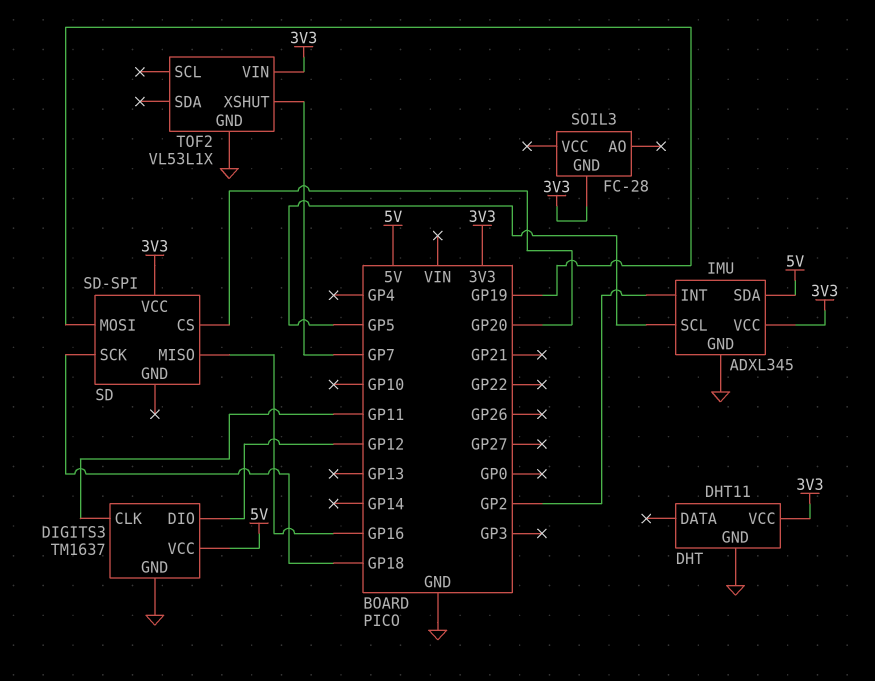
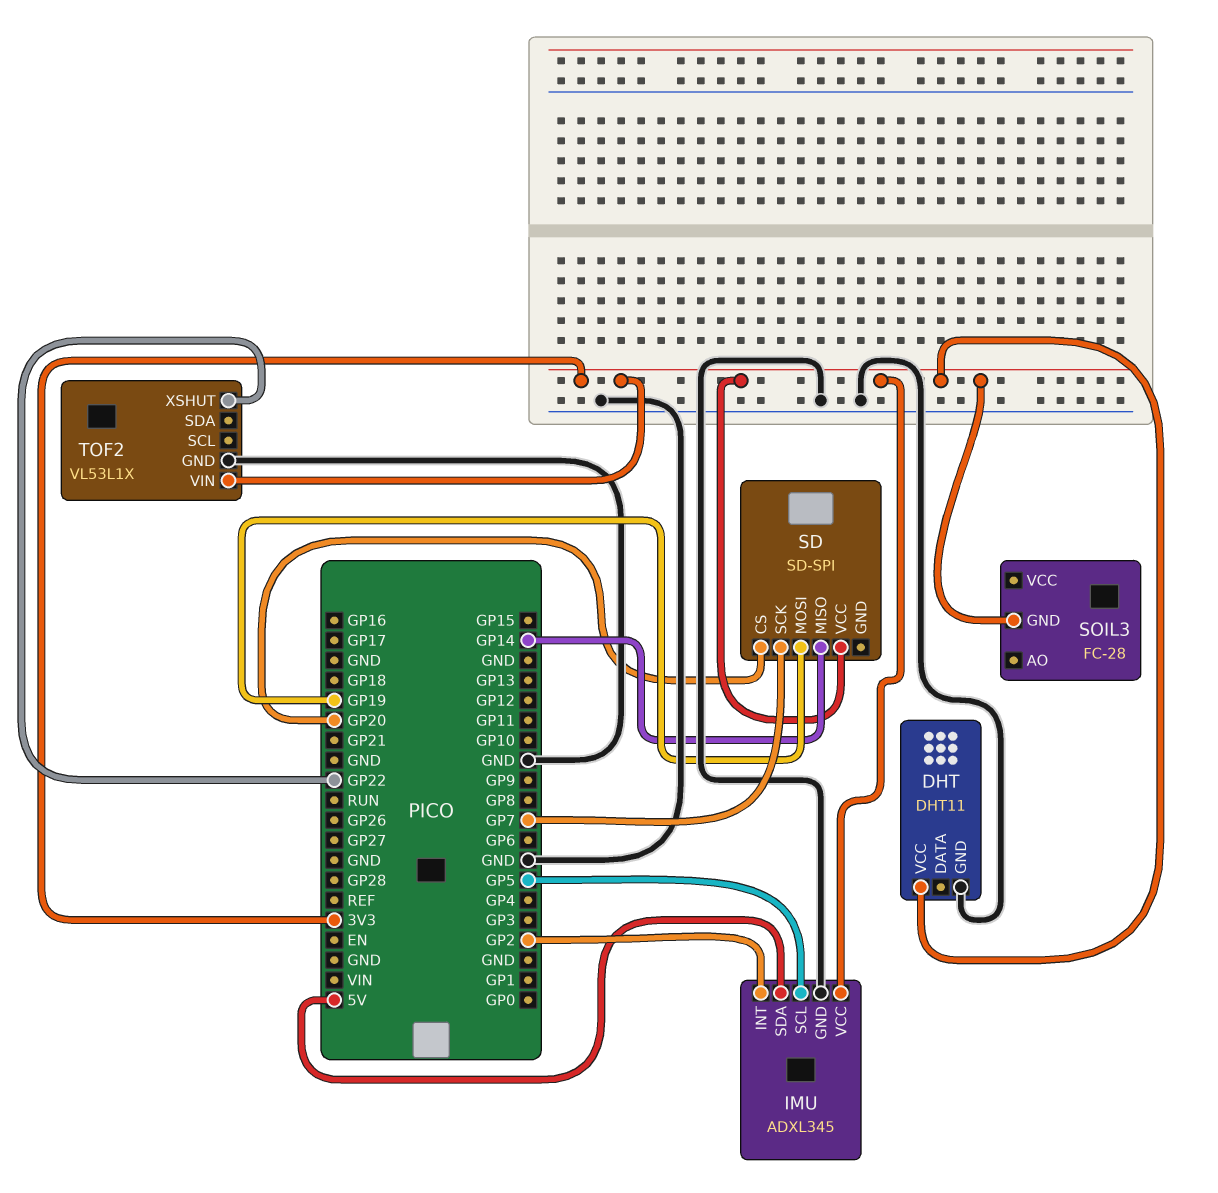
DIGITS3: TM1637 -> none
DIGITS3 pin CLK: GP11 -> none
DIGITS3 pin DIO: GP12 -> none
DIGITS3 pin GND: GND -> none
DIGITS3 pin VCC: 5V -> none
SD pin MISO: GP16 -> GP14
SD pin SCK: GP18 -> GP7
TOF2 pin XSHUT: GP7 -> GP22

